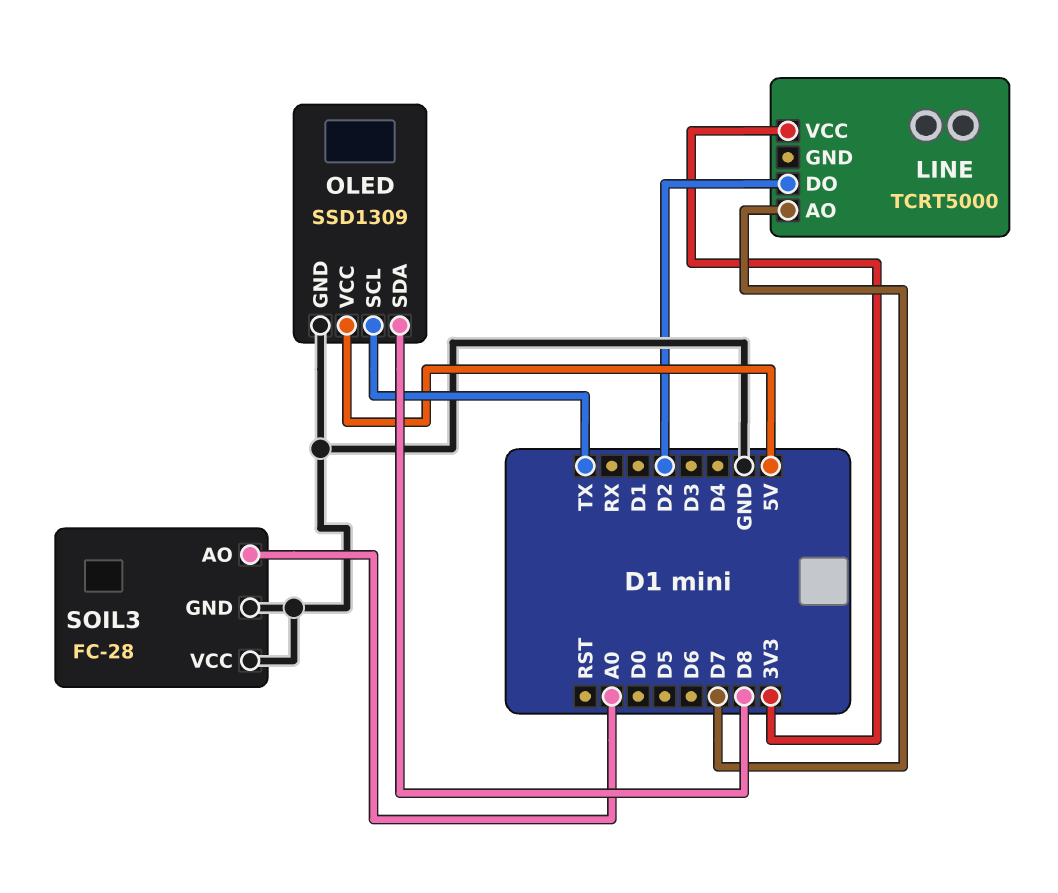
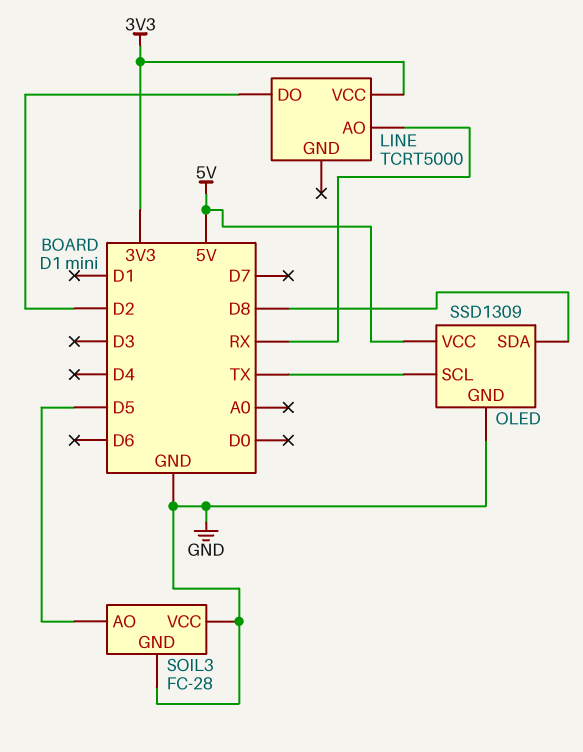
LINE pin AO: D7 -> RX
SOIL3 pin AO: A0 -> D5

